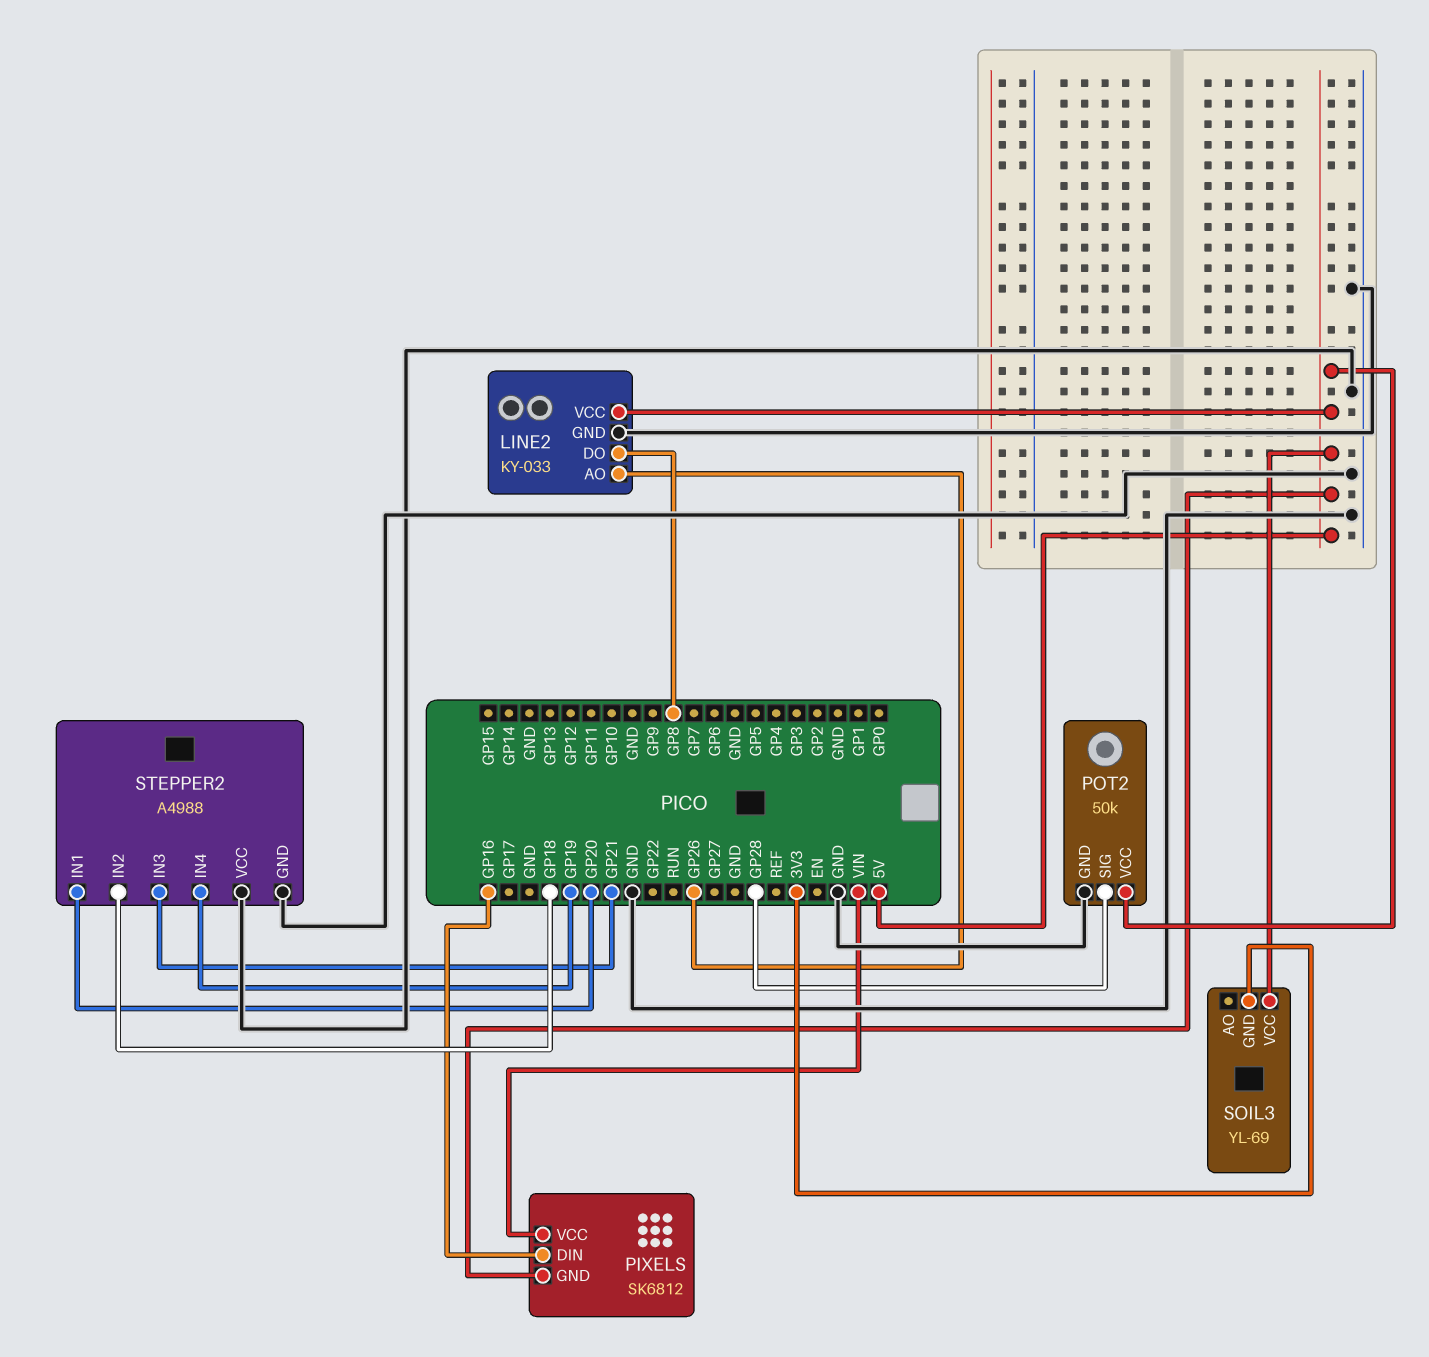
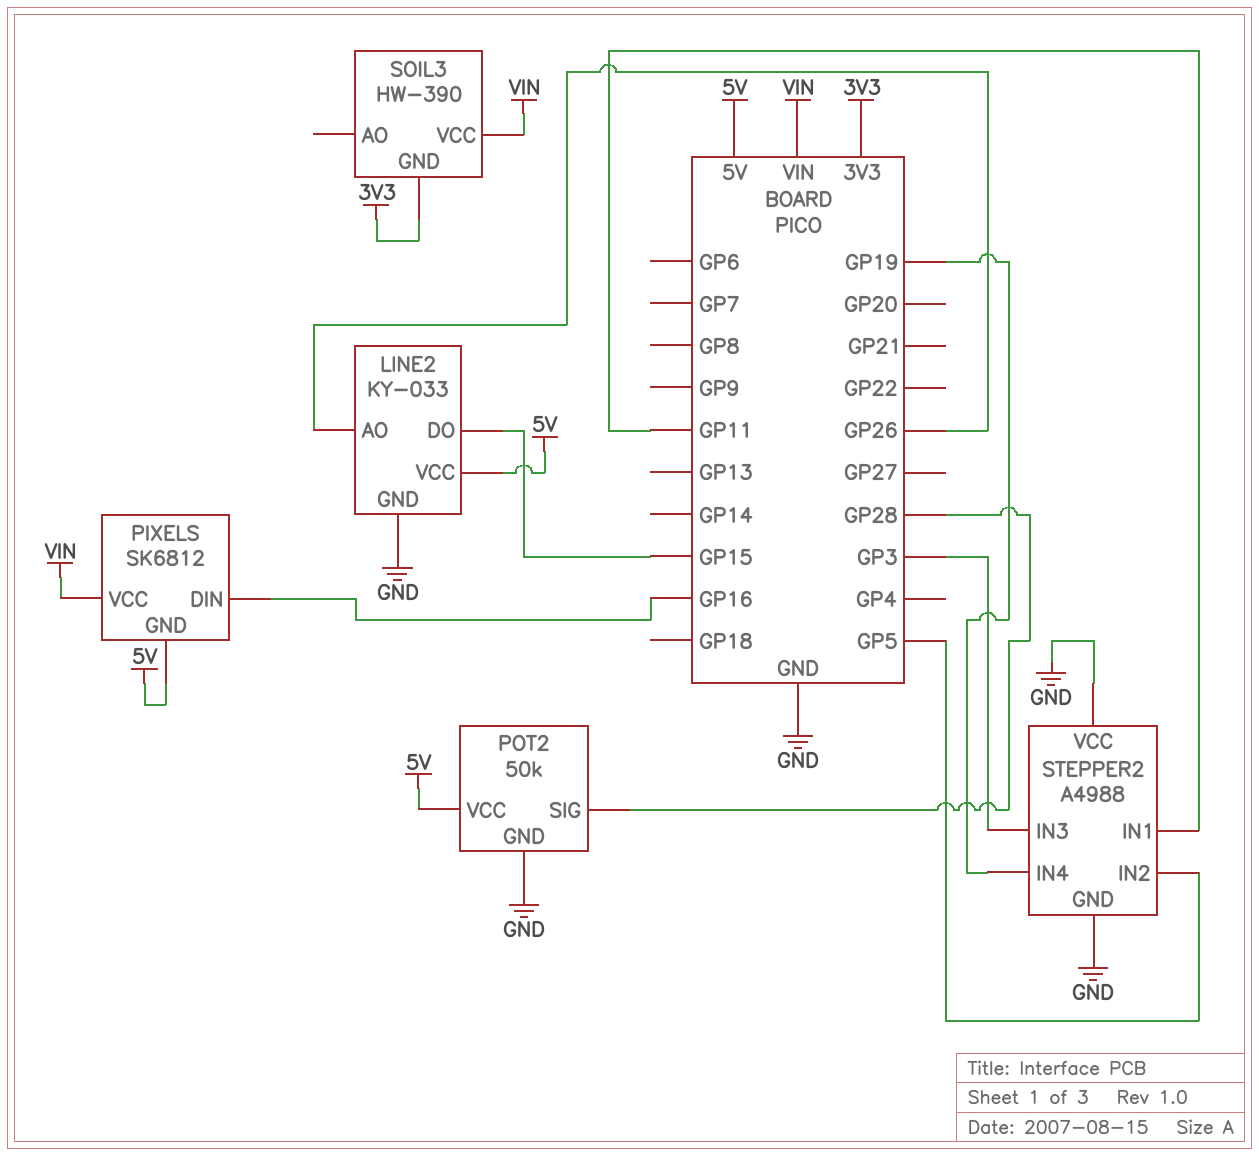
LINE2 pin DO: GP8 -> GP15
SOIL3: YL-69 -> HW-390
SOIL3 pin VCC: 5V -> VIN
STEPPER2 pin IN1: GP20 -> GP11
STEPPER2 pin IN2: GP18 -> GP5
STEPPER2 pin IN3: GP21 -> GP3

